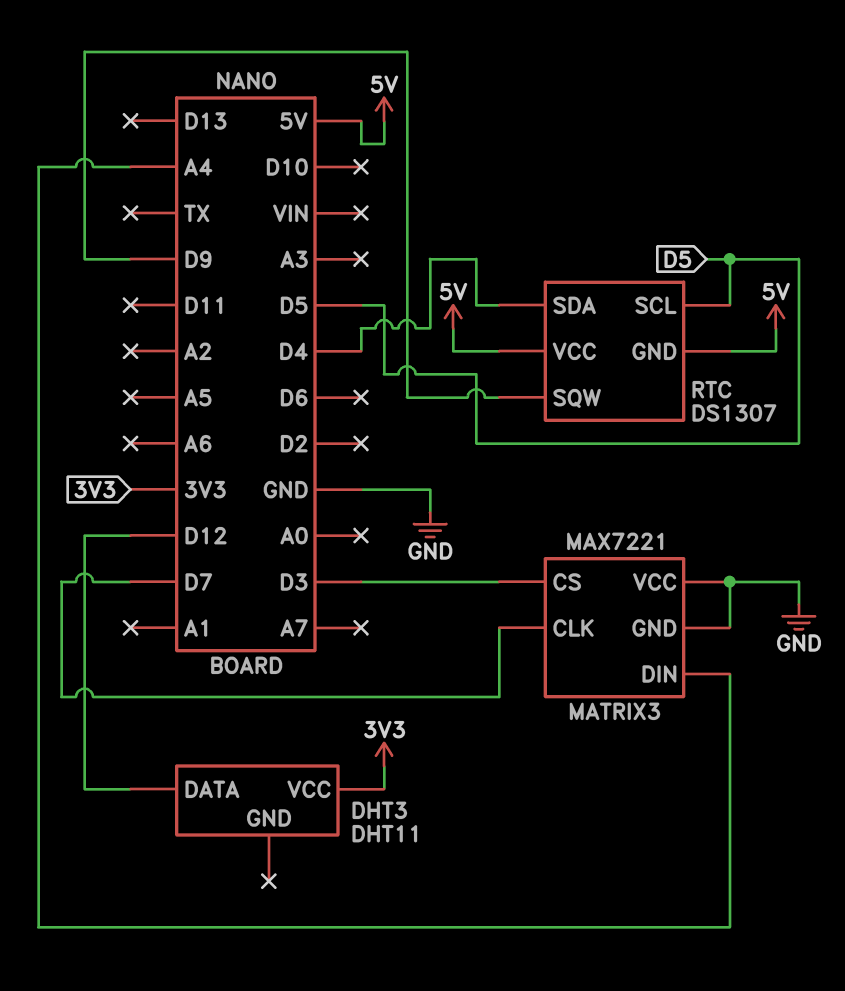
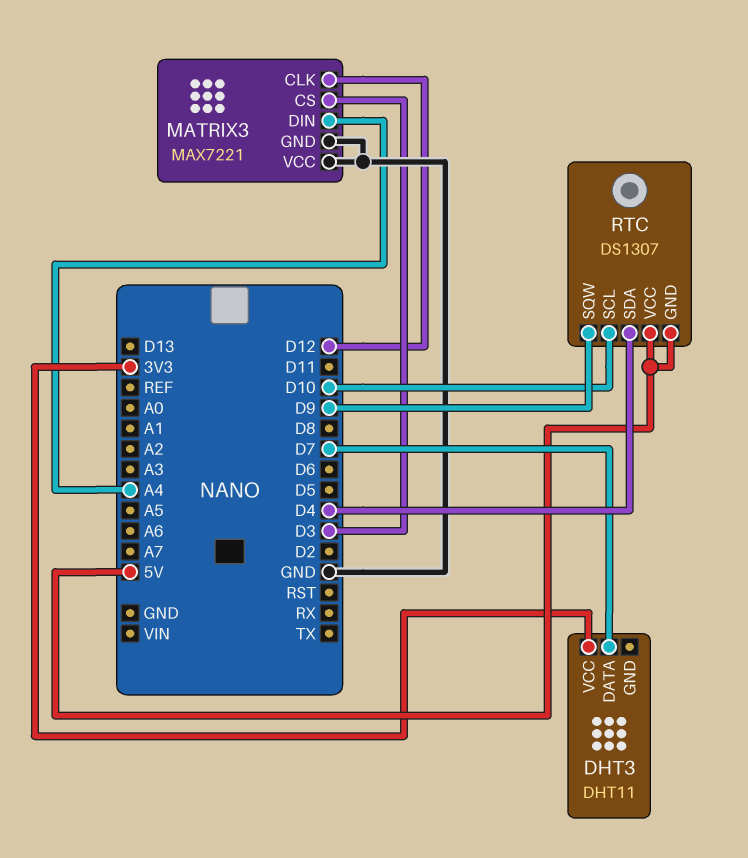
DHT3 pin DATA: D12 -> D7
MATRIX3 pin CLK: D7 -> D12
RTC pin SCL: D5 -> D10

